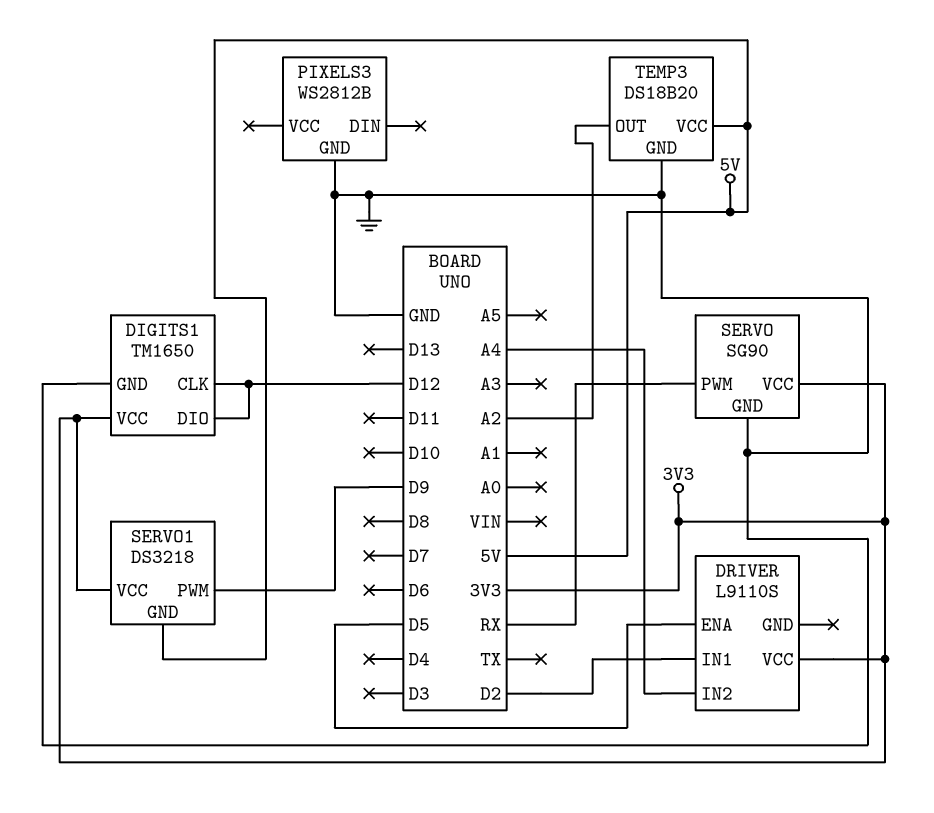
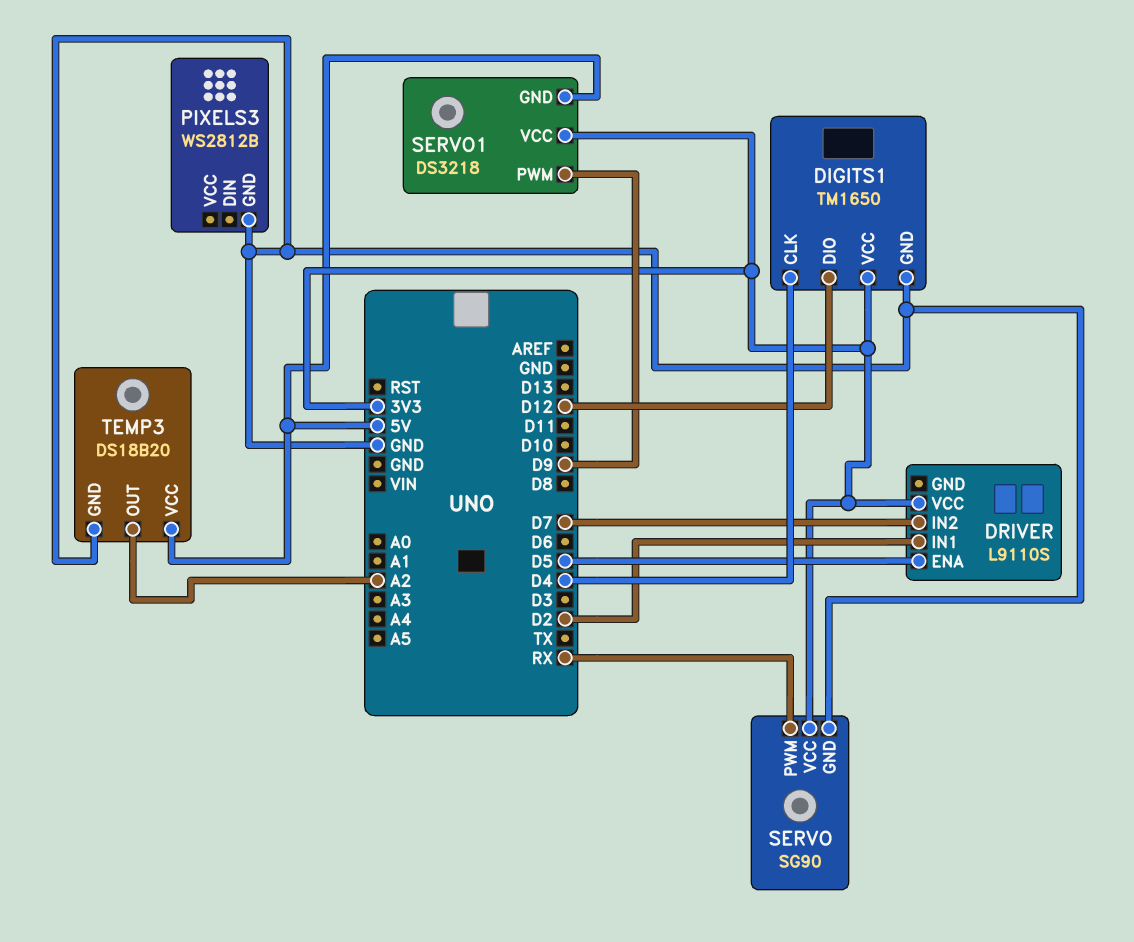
DIGITS1 pin CLK: D12 -> D4
DRIVER pin IN2: A4 -> D7

